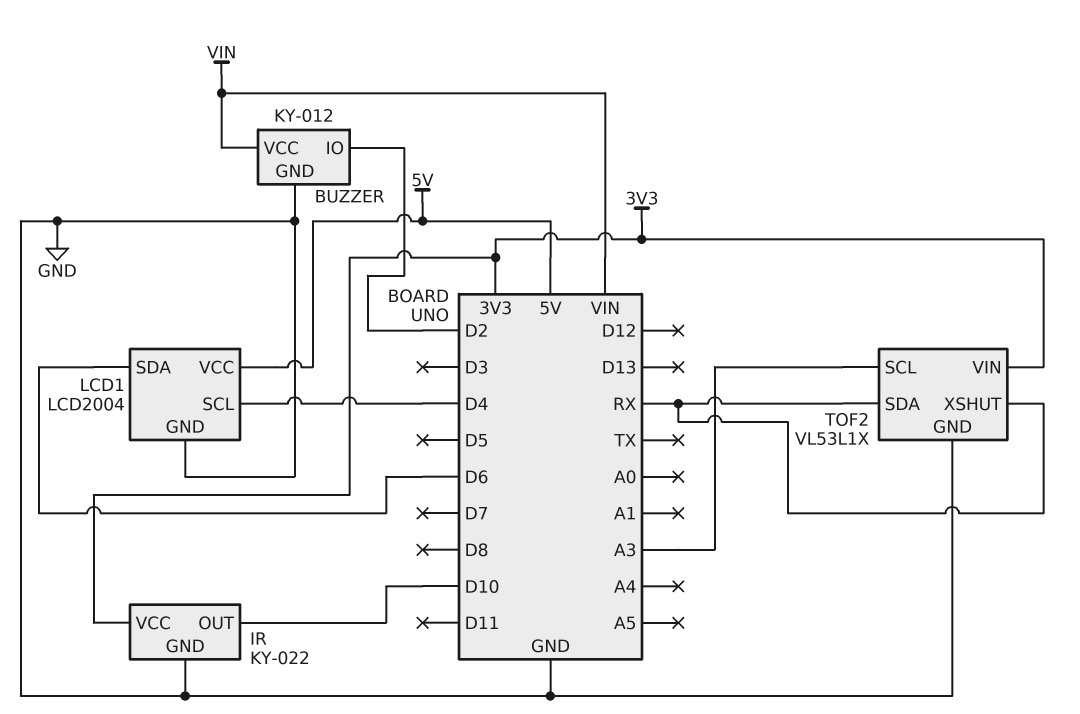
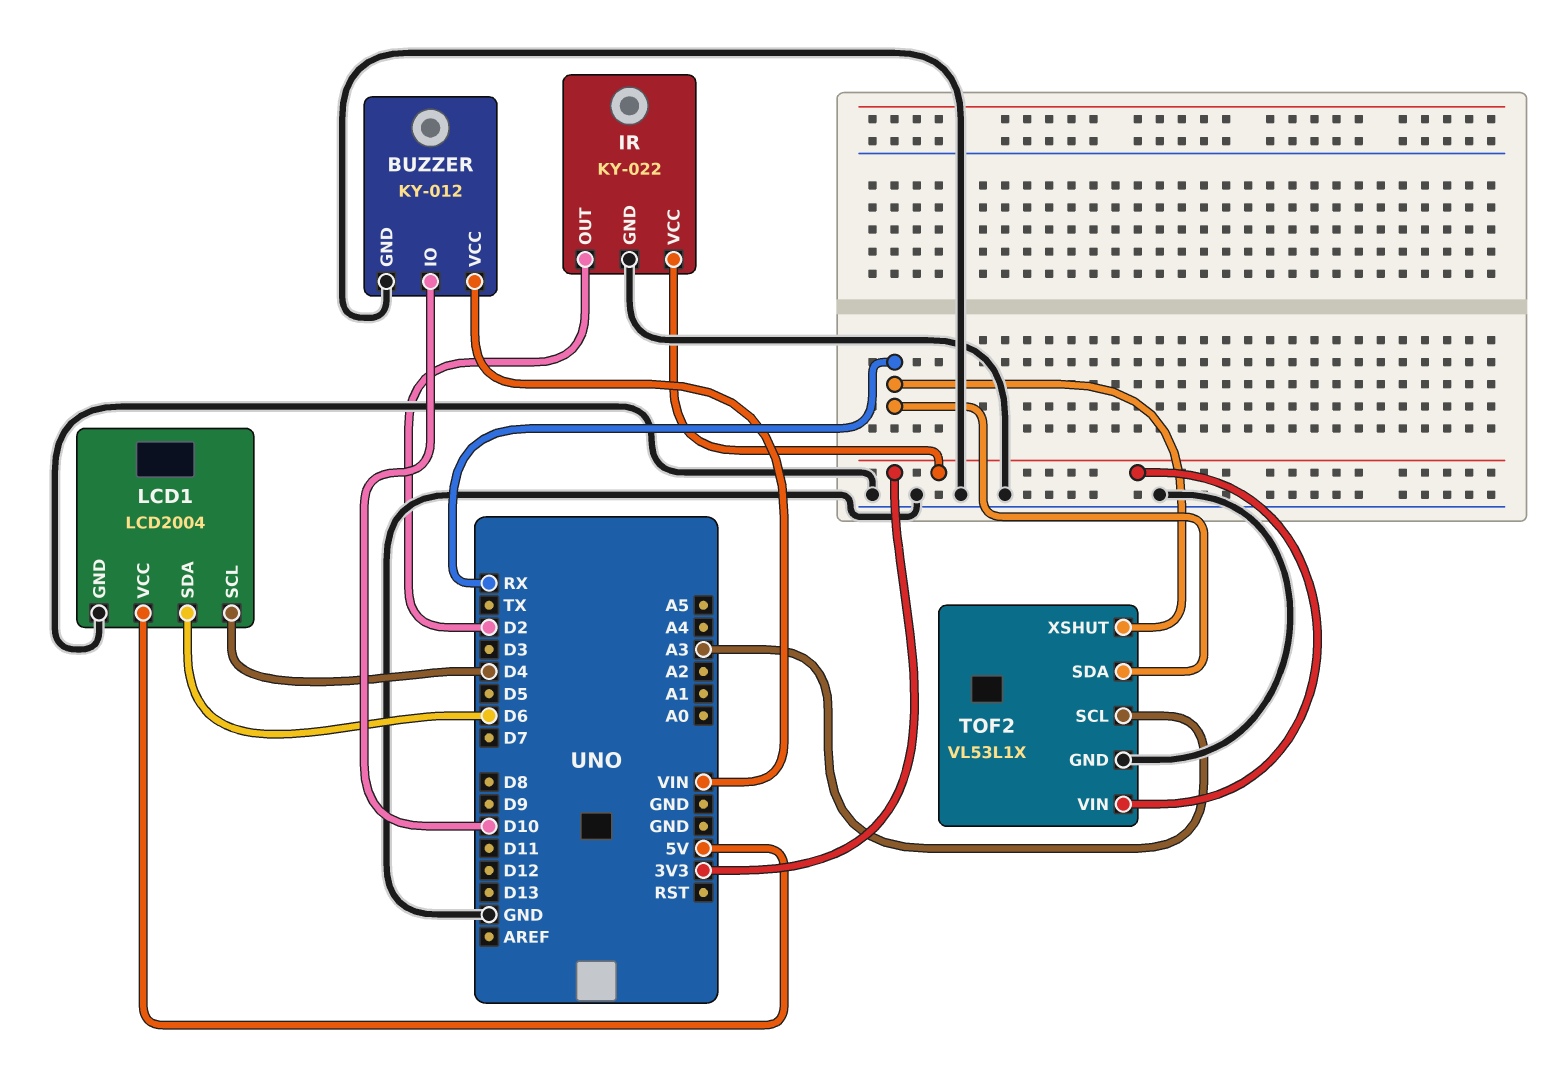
BUZZER pin IO: D2 -> D10
IR pin OUT: D10 -> D2

